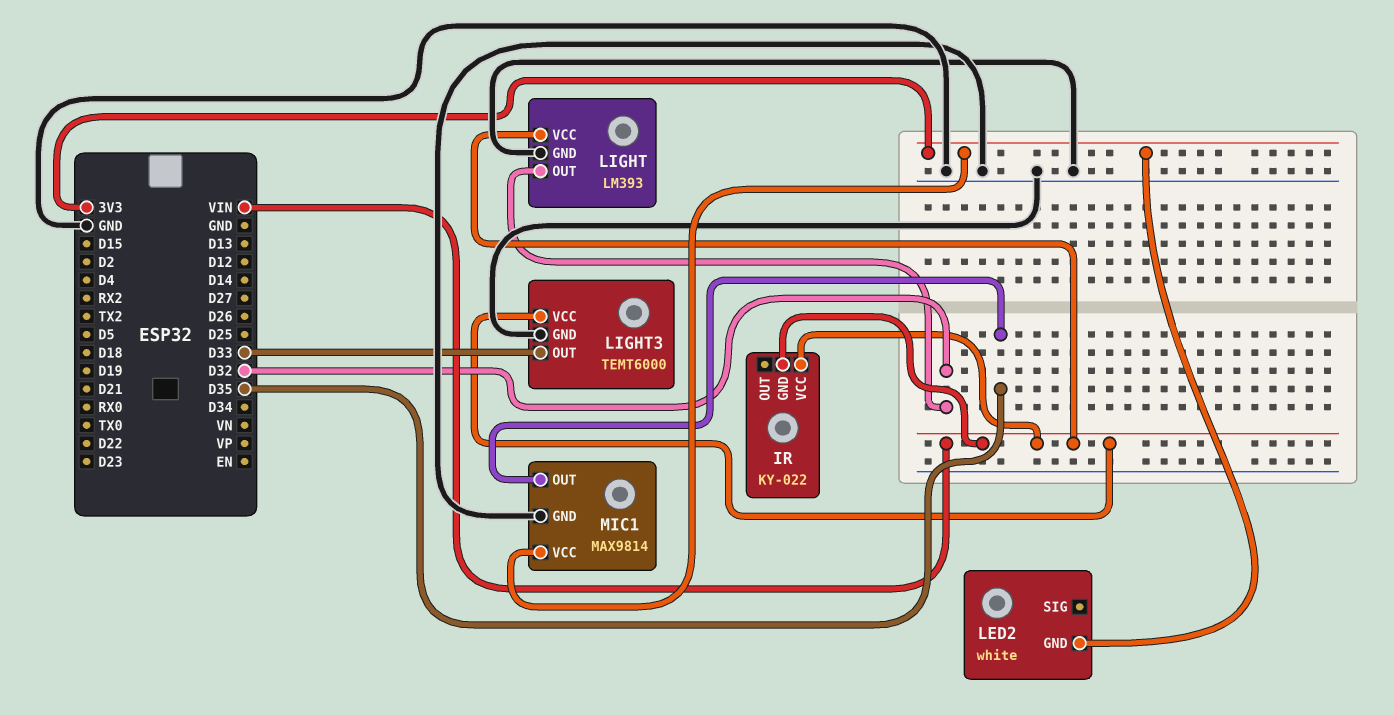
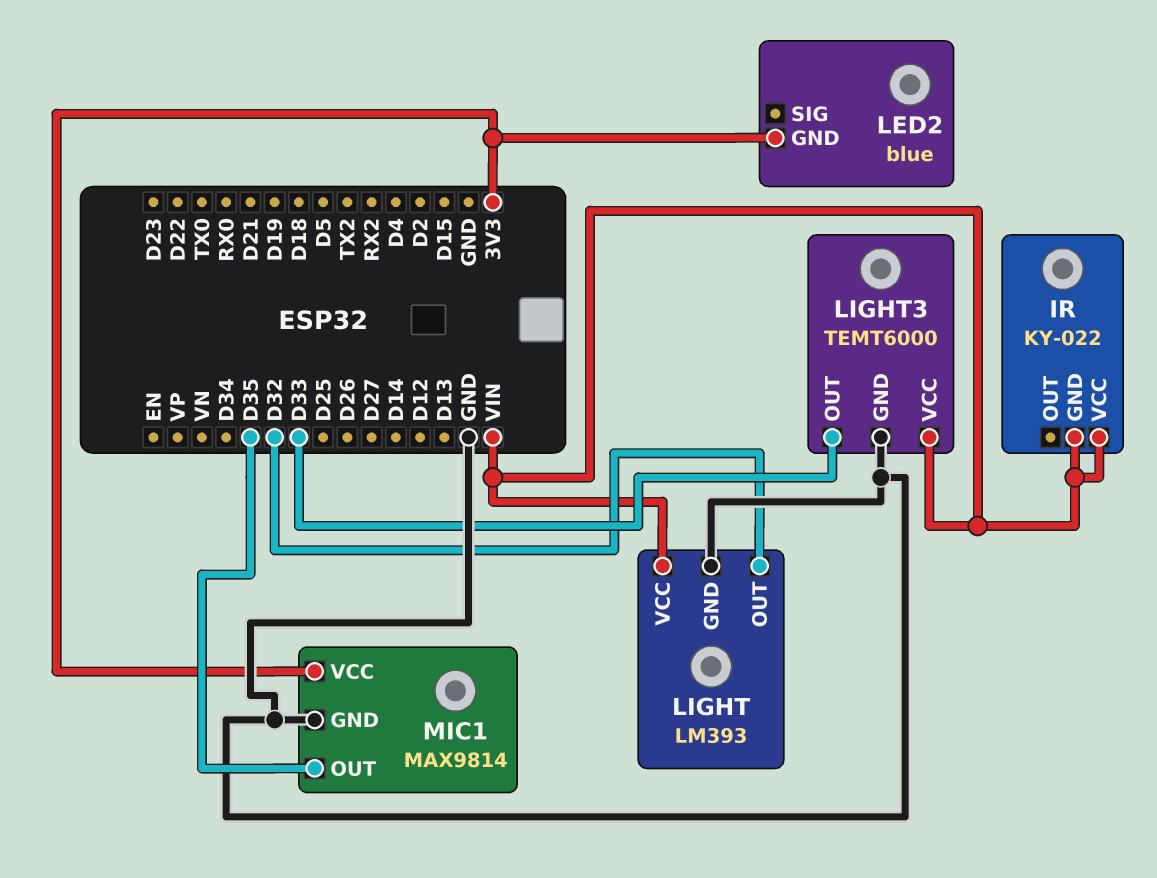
LED2: white -> blue

